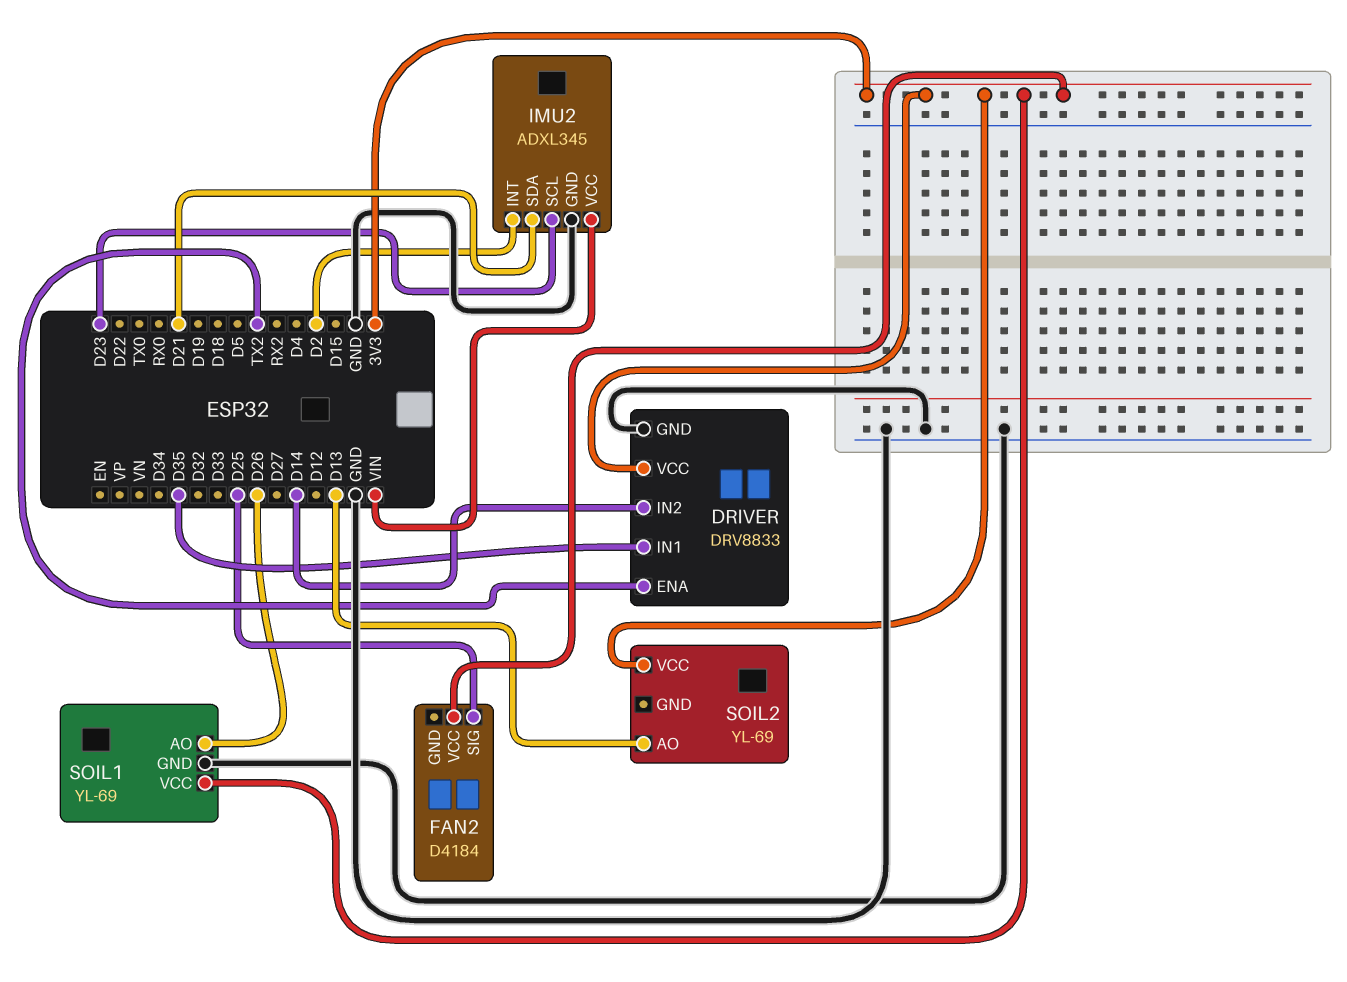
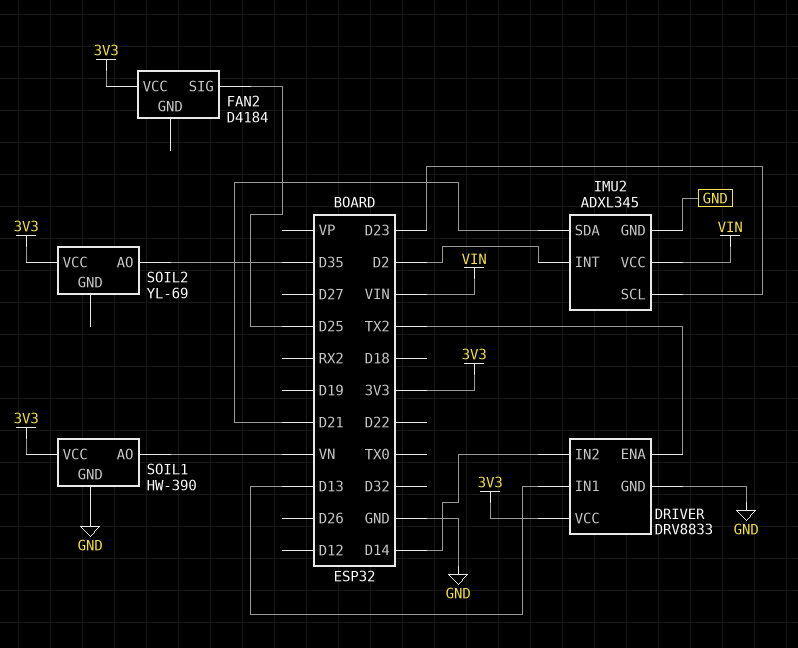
DRIVER pin IN1: D35 -> D13
SOIL1: YL-69 -> HW-390
SOIL1 pin AO: D26 -> VN
SOIL2 pin AO: D13 -> D35

